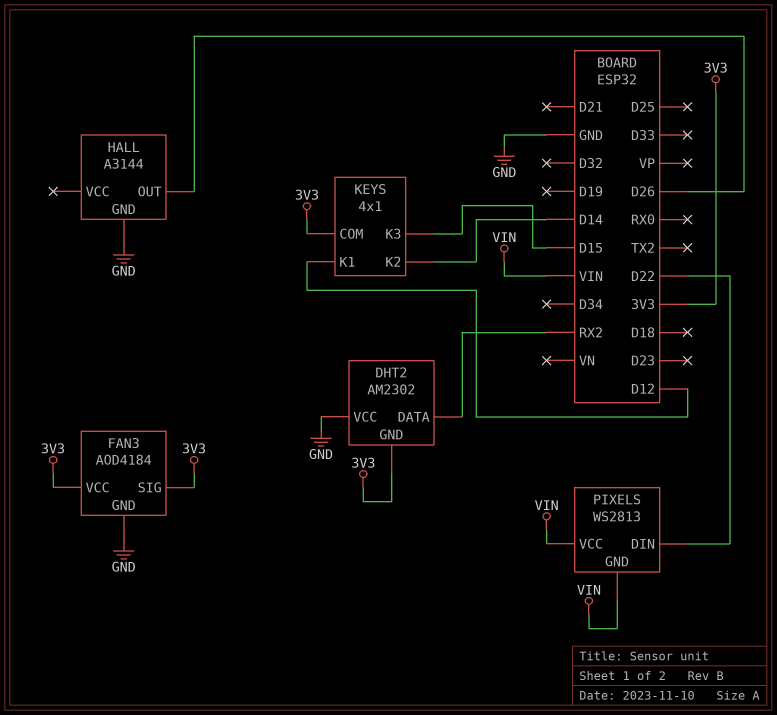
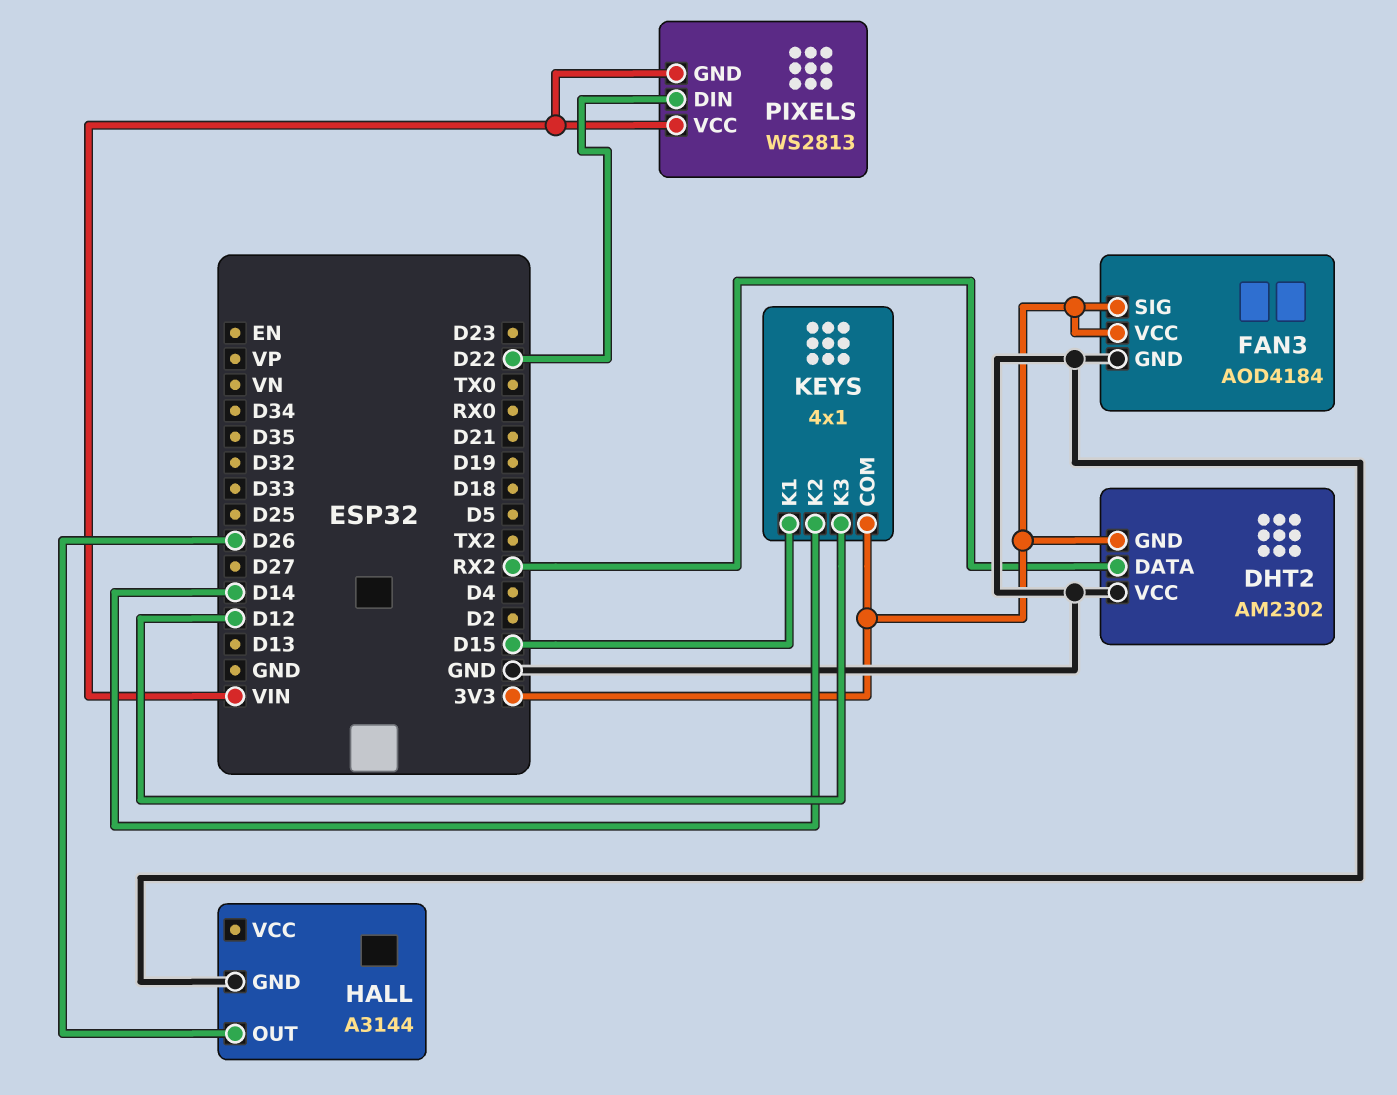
KEYS pin K1: D12 -> D15
KEYS pin K3: D15 -> D12

